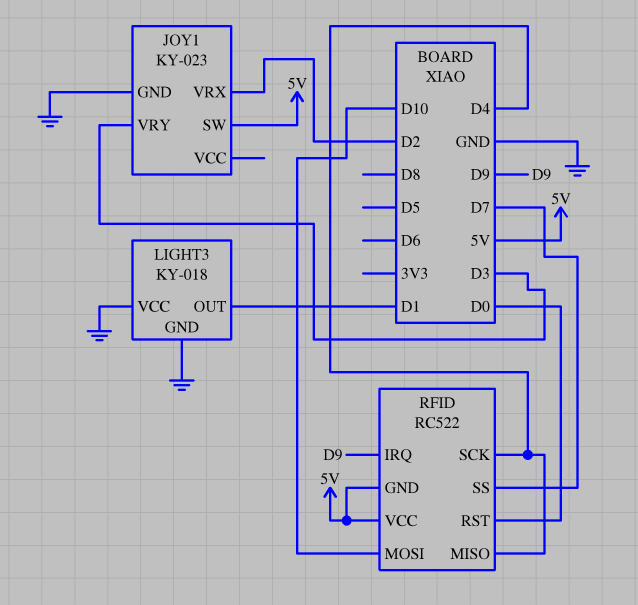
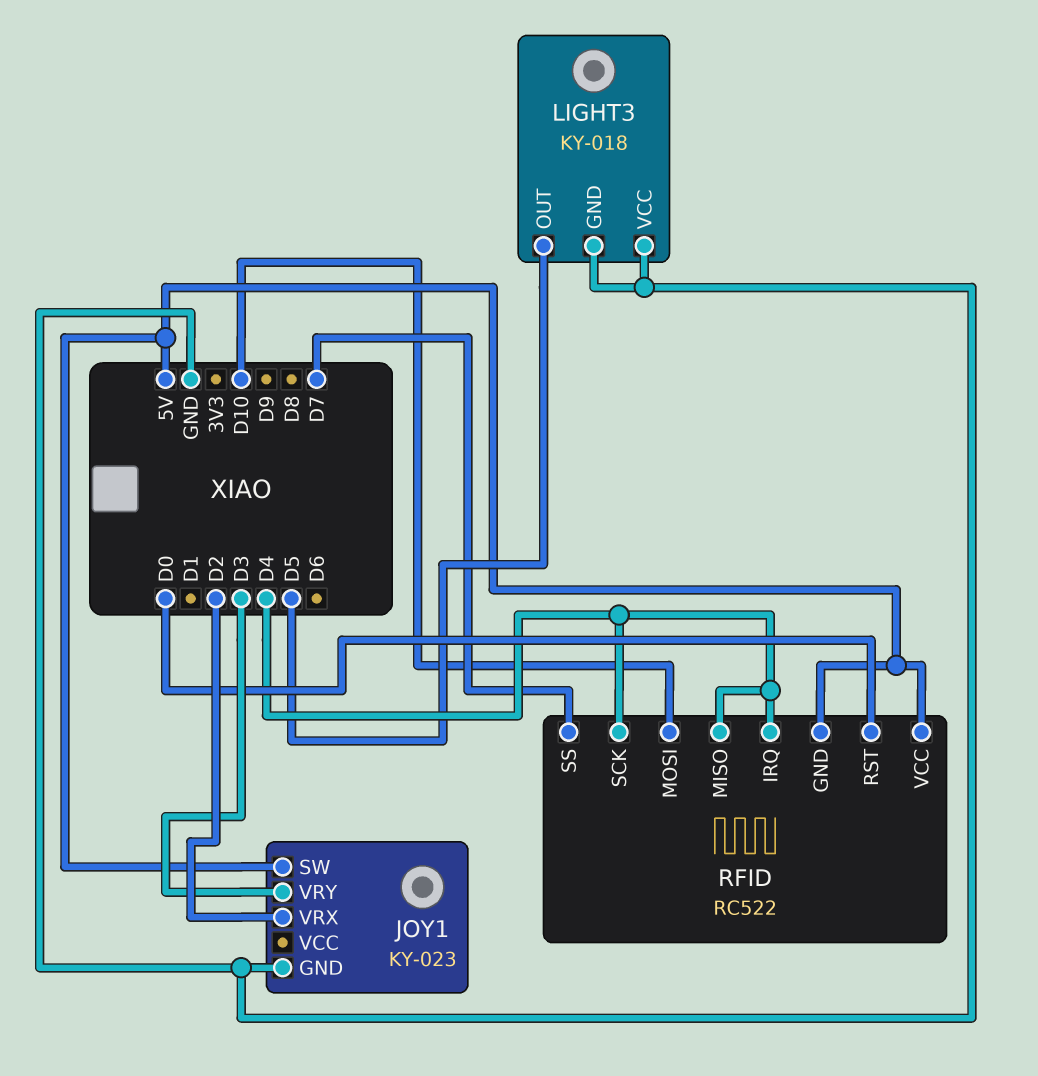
LIGHT3 pin OUT: D1 -> D5
RFID pin IRQ: D9 -> D4

